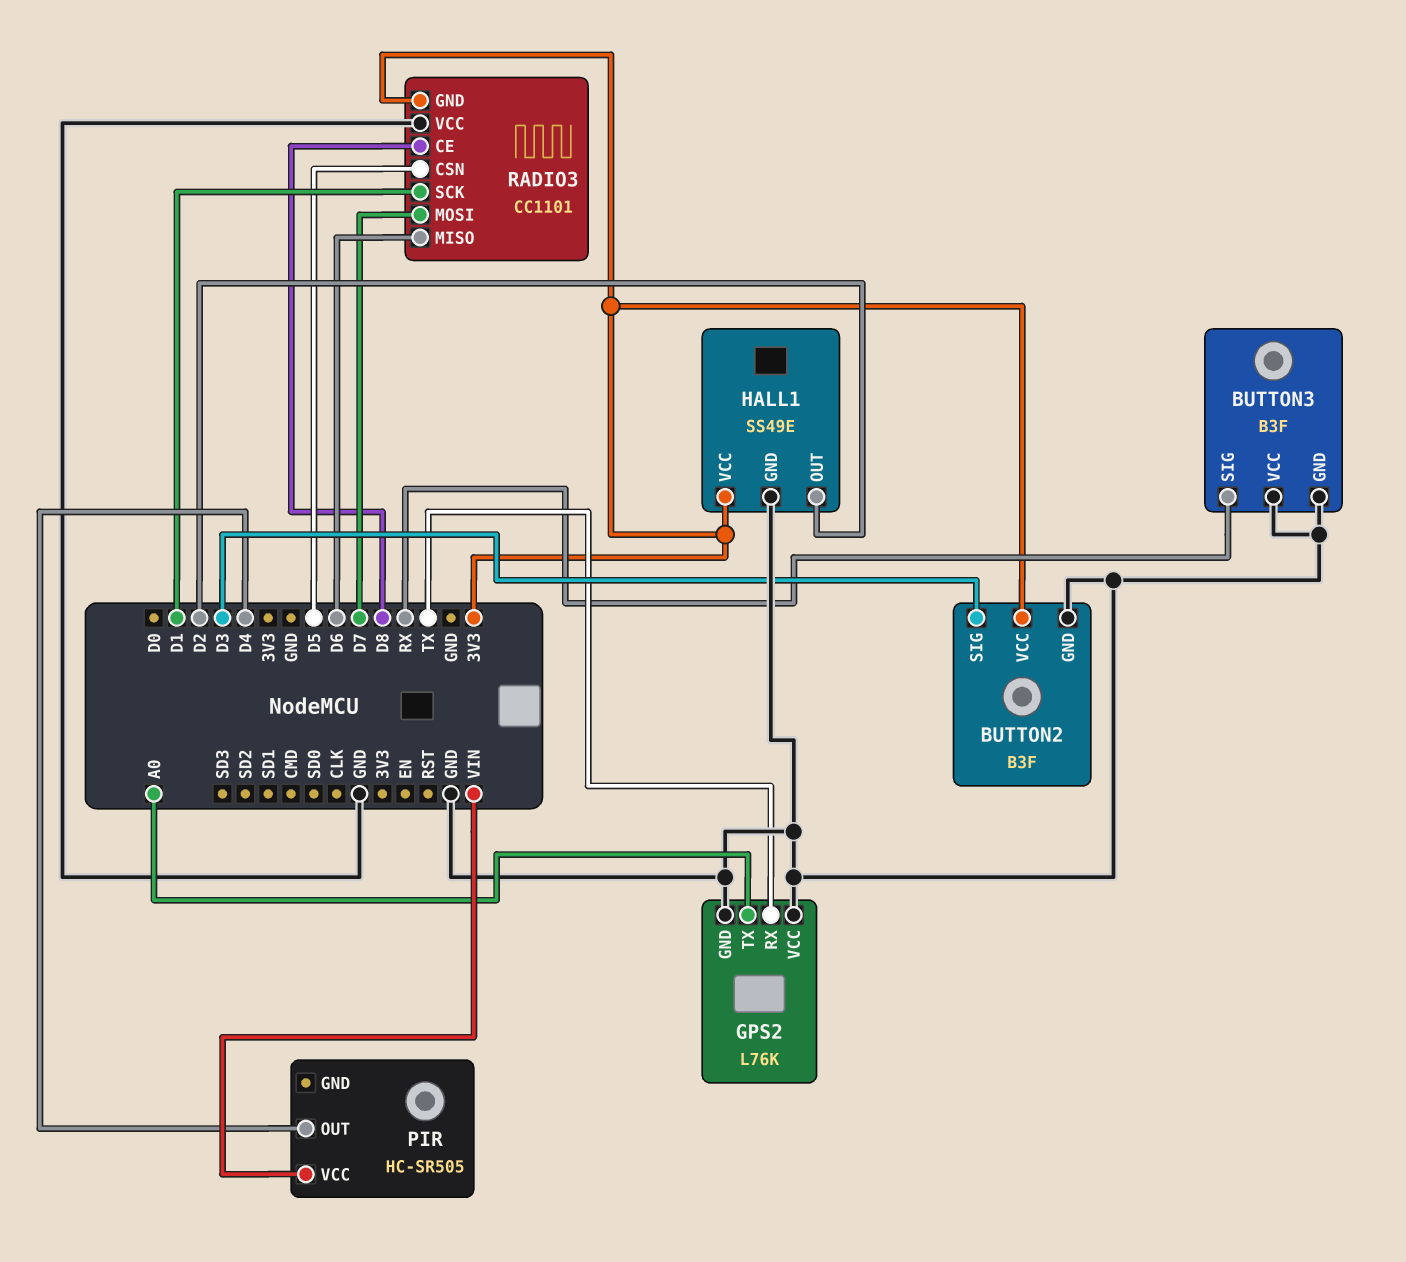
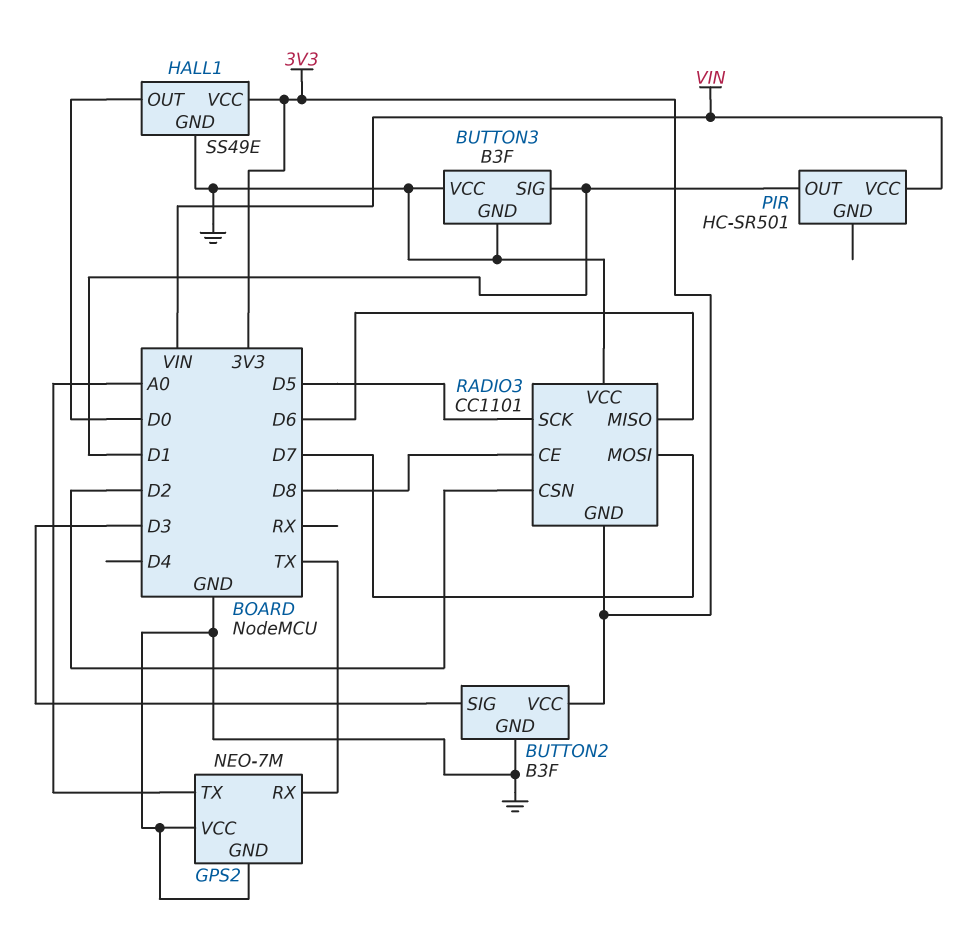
BUTTON3 pin SIG: RX -> D1
GPS2: L76K -> NEO-7M
HALL1 pin OUT: D2 -> D0
PIR: HC-SR505 -> HC-SR501
PIR pin OUT: D4 -> D1
RADIO3 pin CSN: D5 -> D2
RADIO3 pin SCK: D1 -> D5

